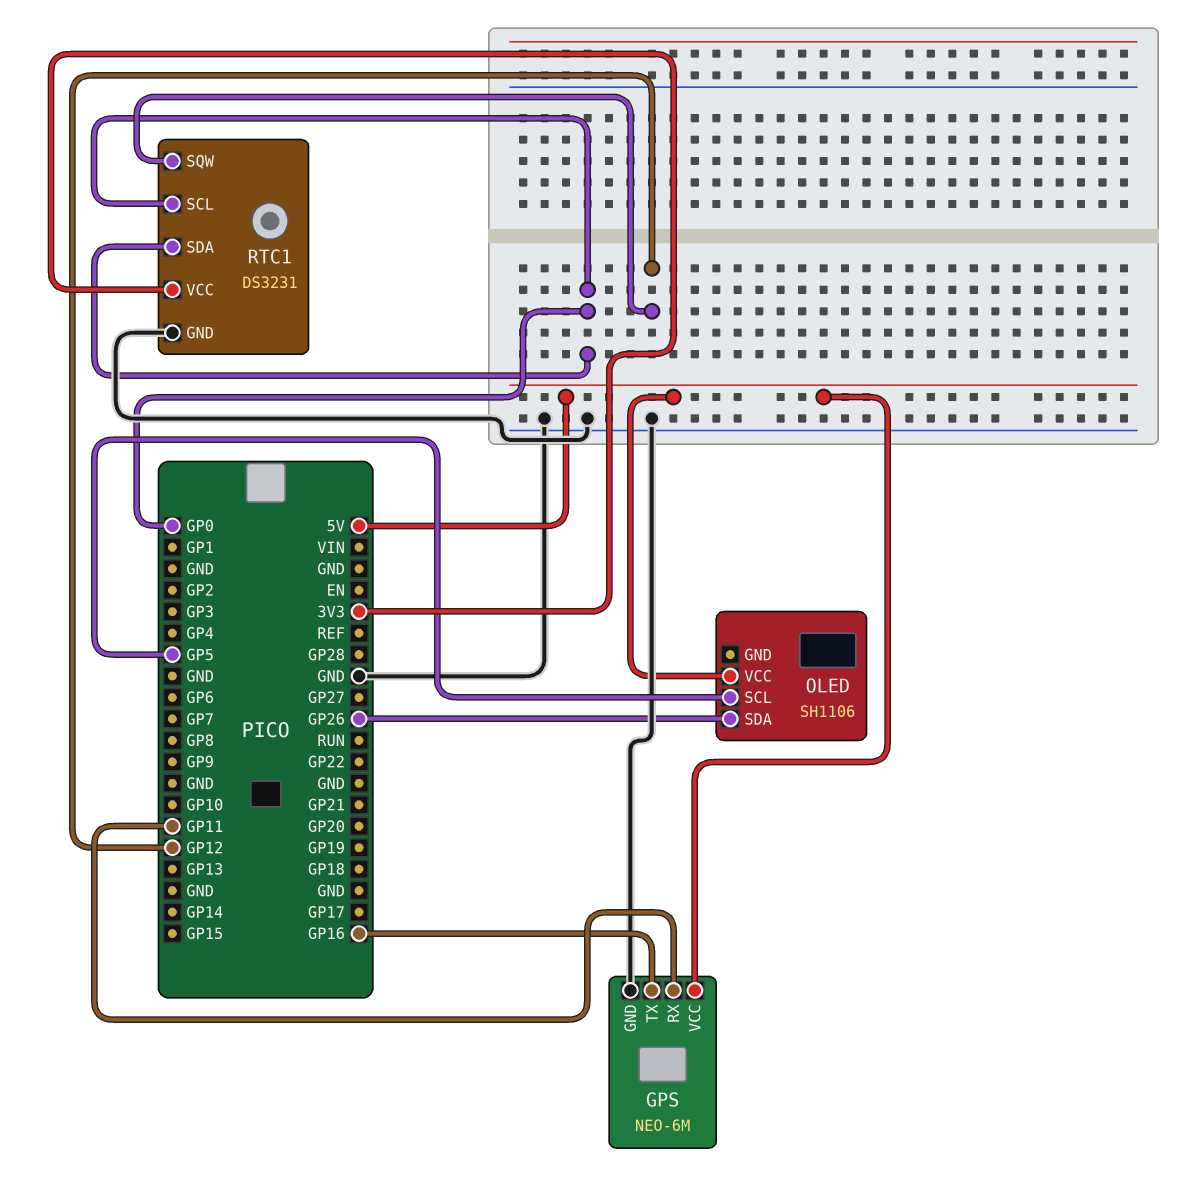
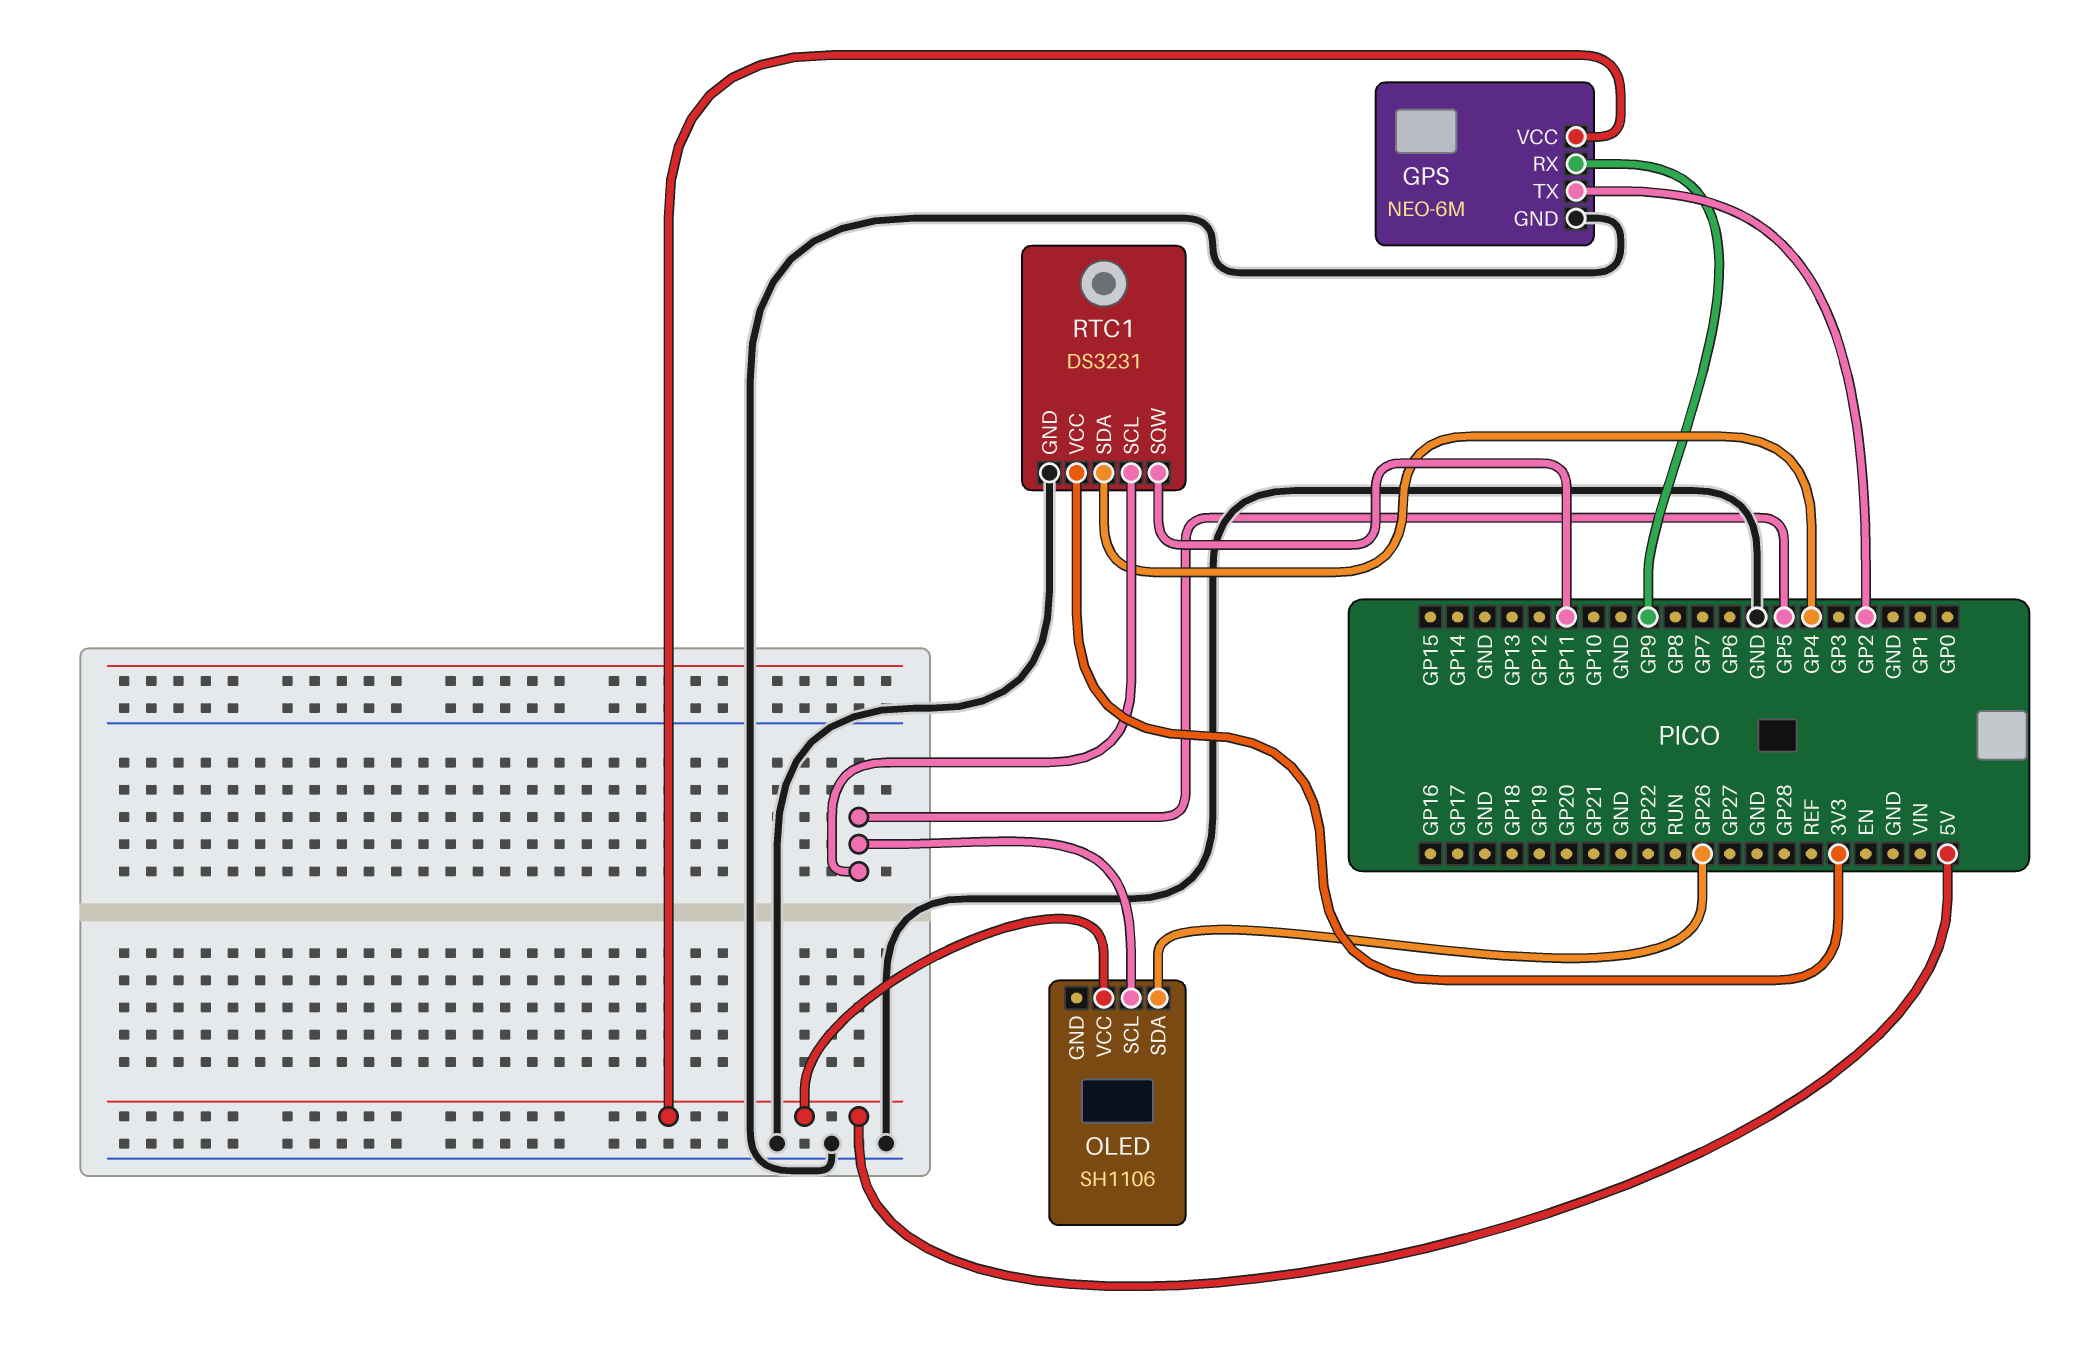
GPS pin RX: GP11 -> GP9
GPS pin TX: GP16 -> GP2
RTC1 pin SCL: GP0 -> GP5
RTC1 pin SDA: GP0 -> GP4
RTC1 pin SQW: GP12 -> GP11

